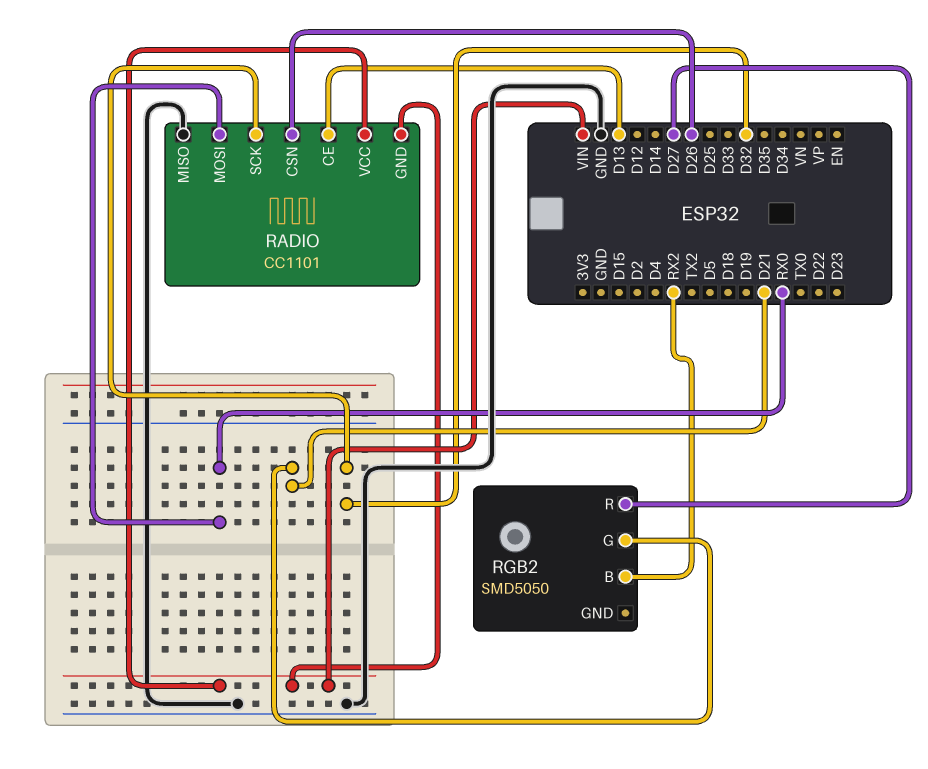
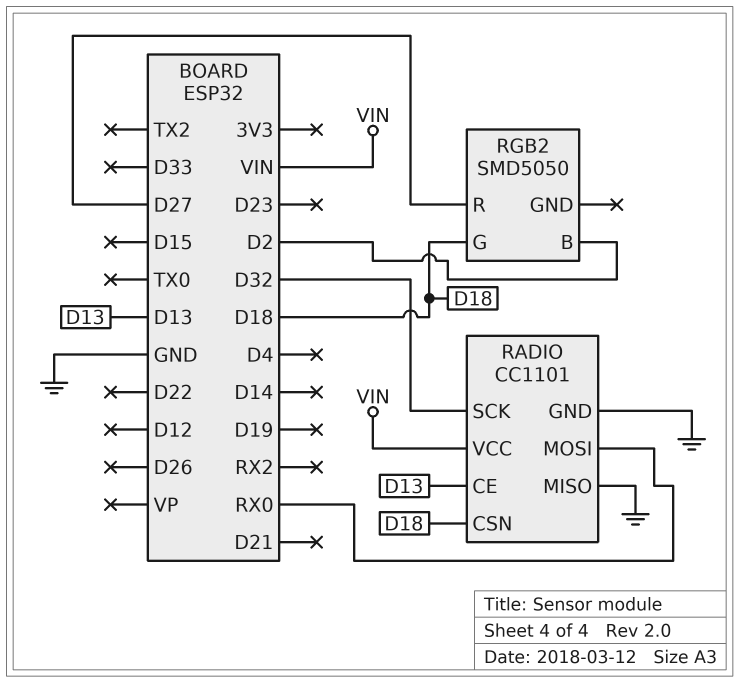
RADIO pin CSN: D26 -> D18
RADIO pin GND: VIN -> GND
RGB2 pin B: RX2 -> D2
RGB2 pin G: D21 -> D18

